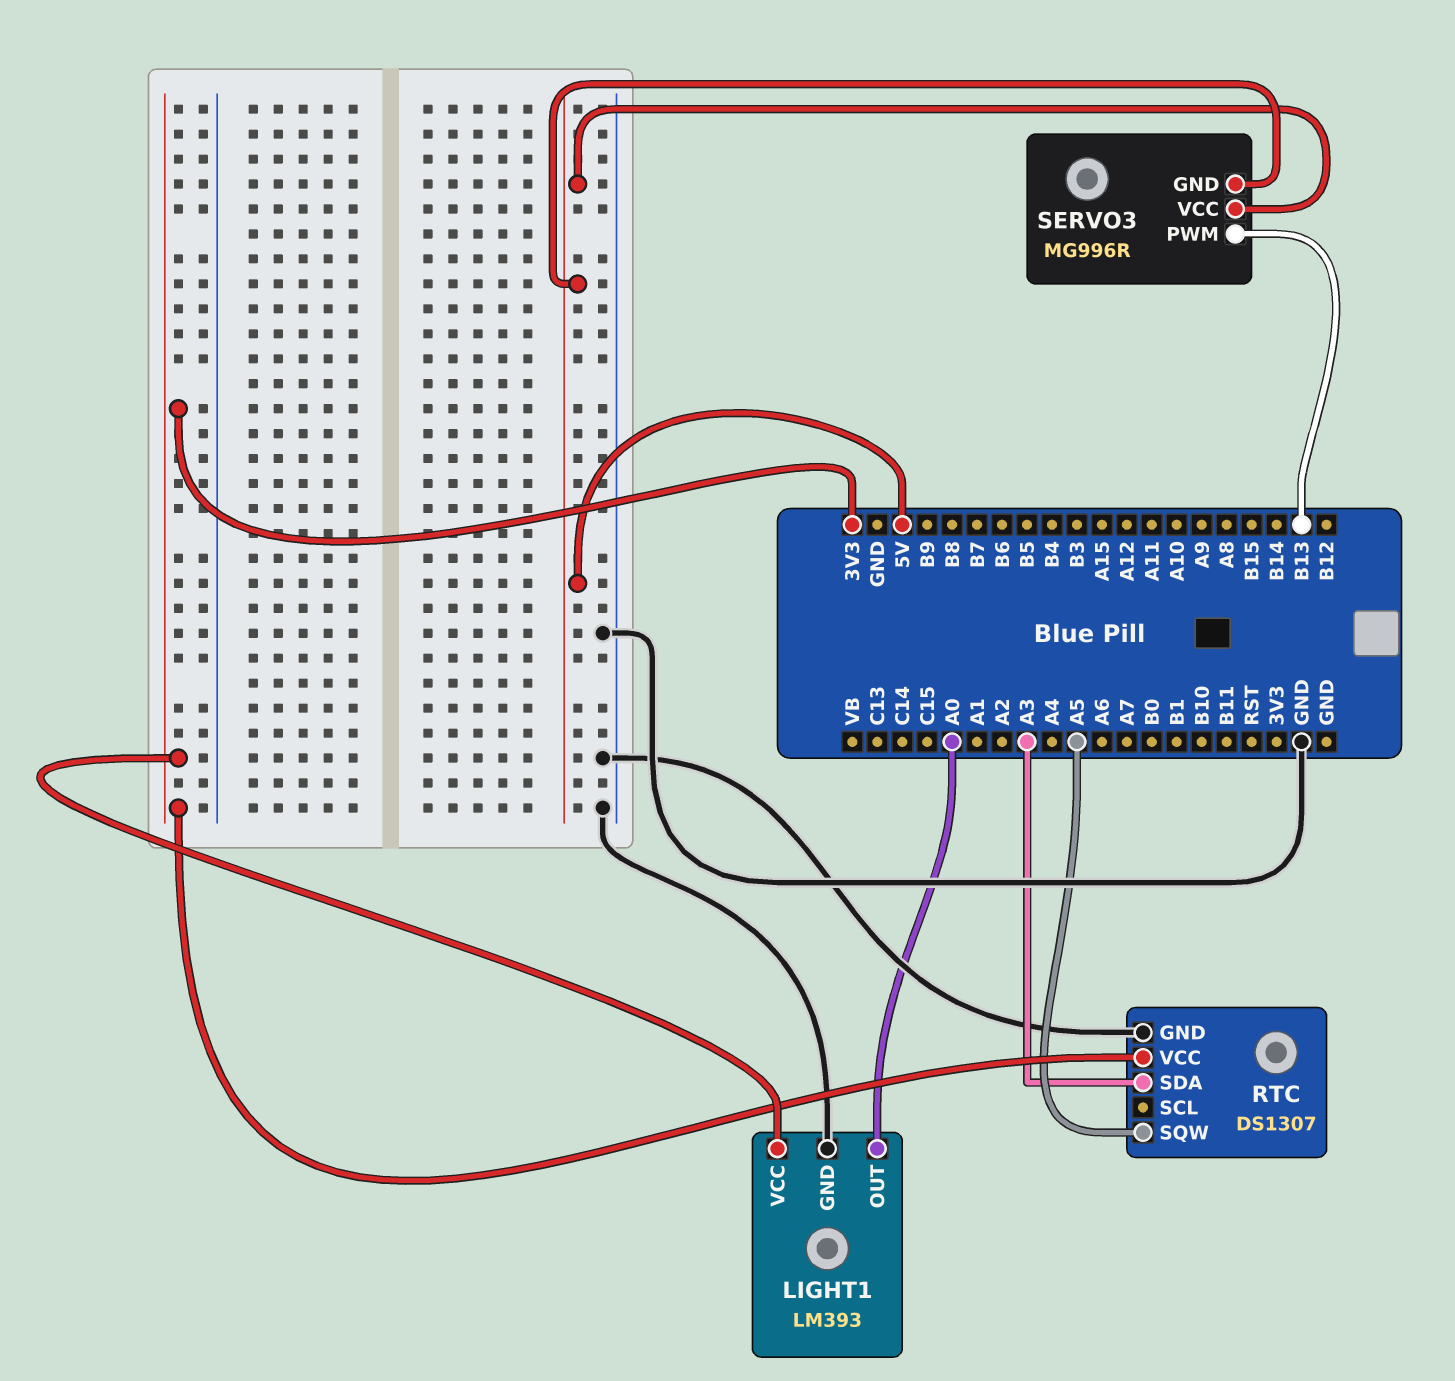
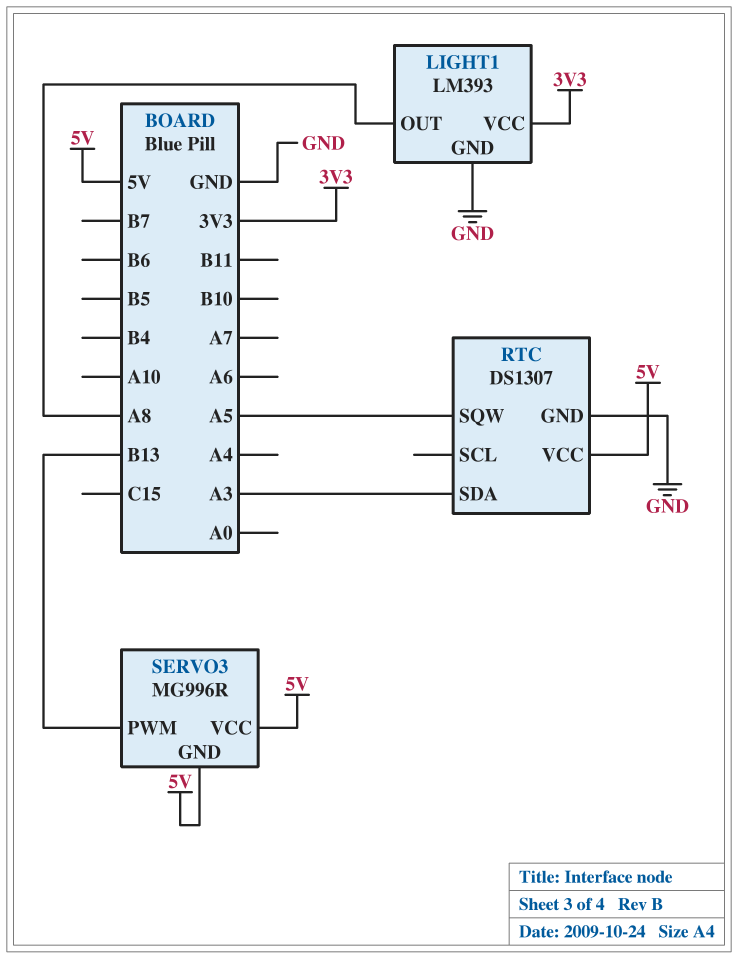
LIGHT1 pin OUT: A0 -> A8
RTC pin VCC: 3V3 -> 5V

